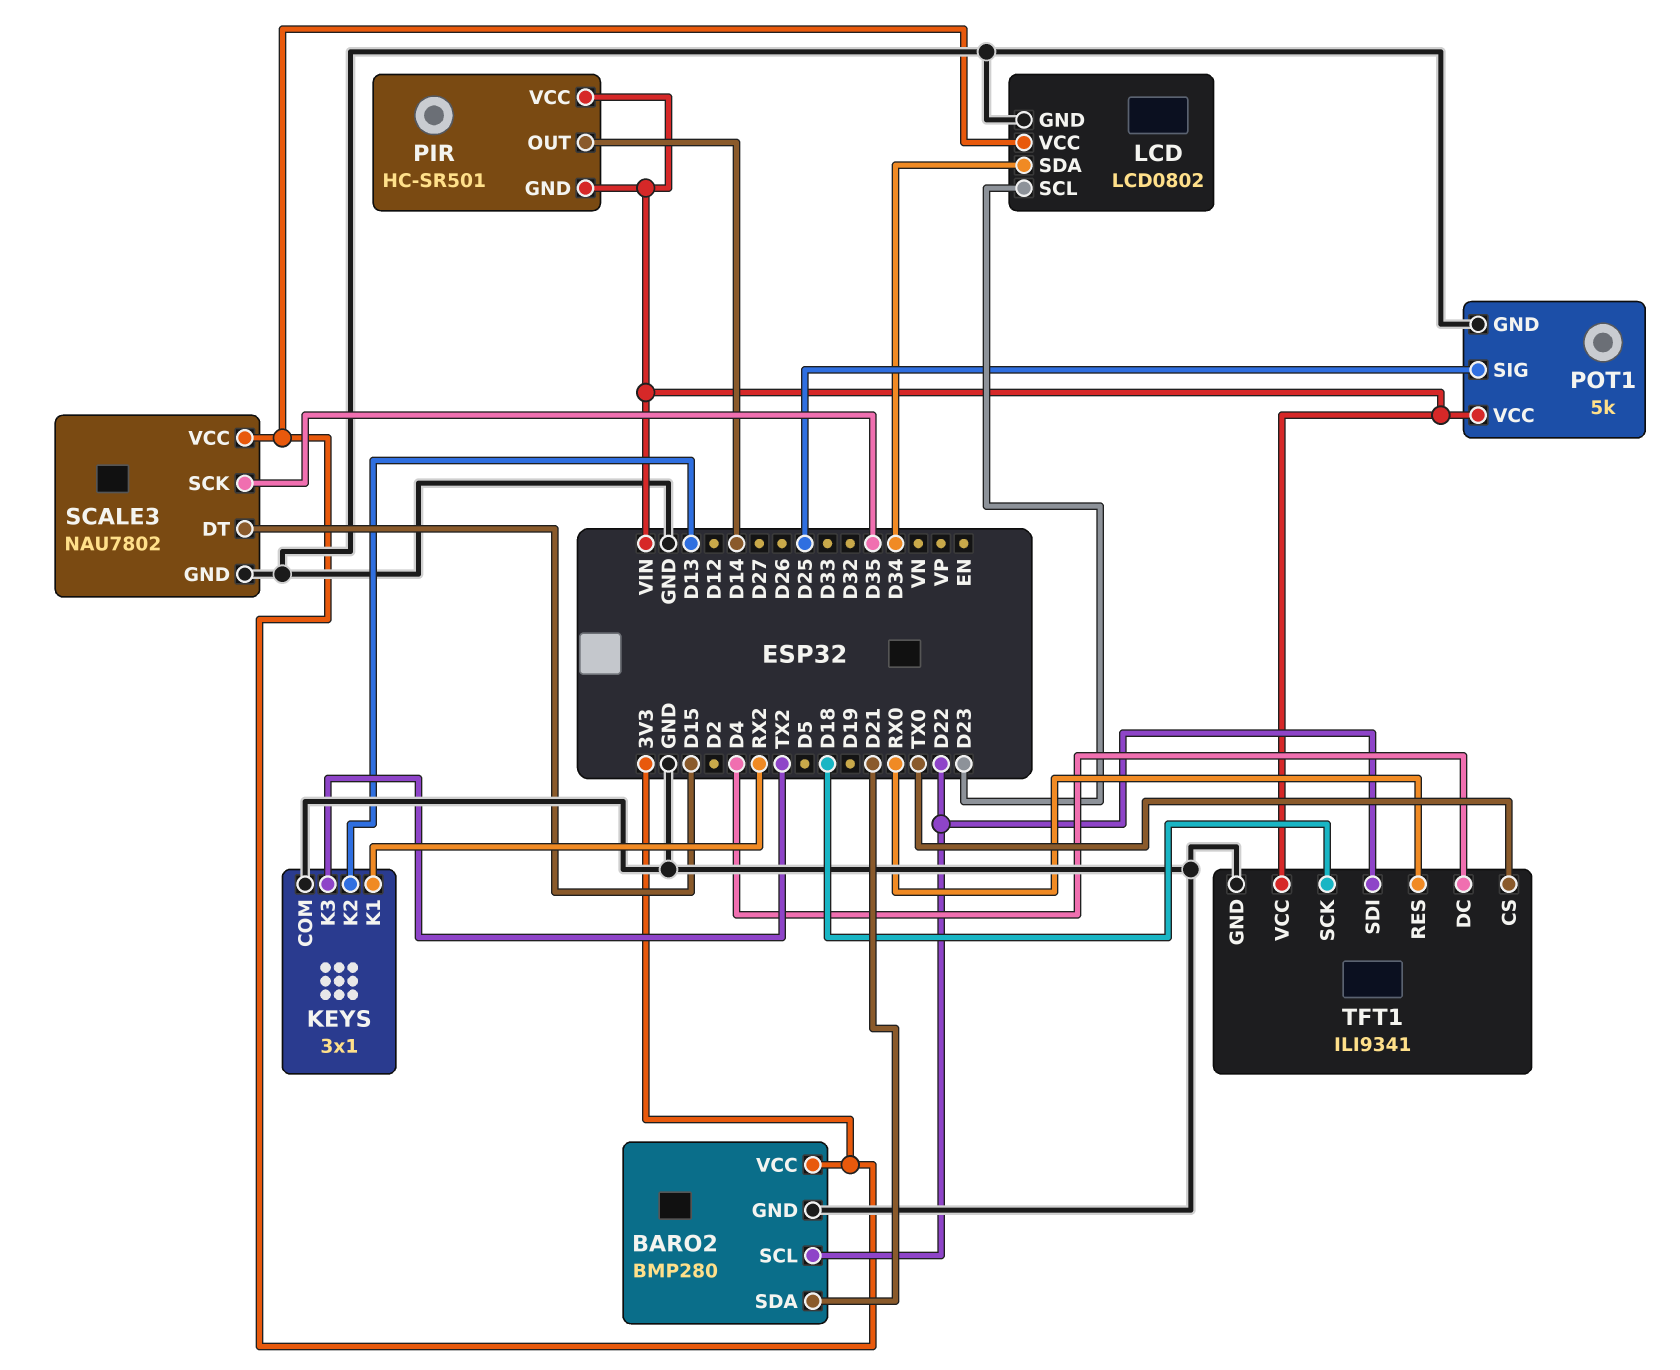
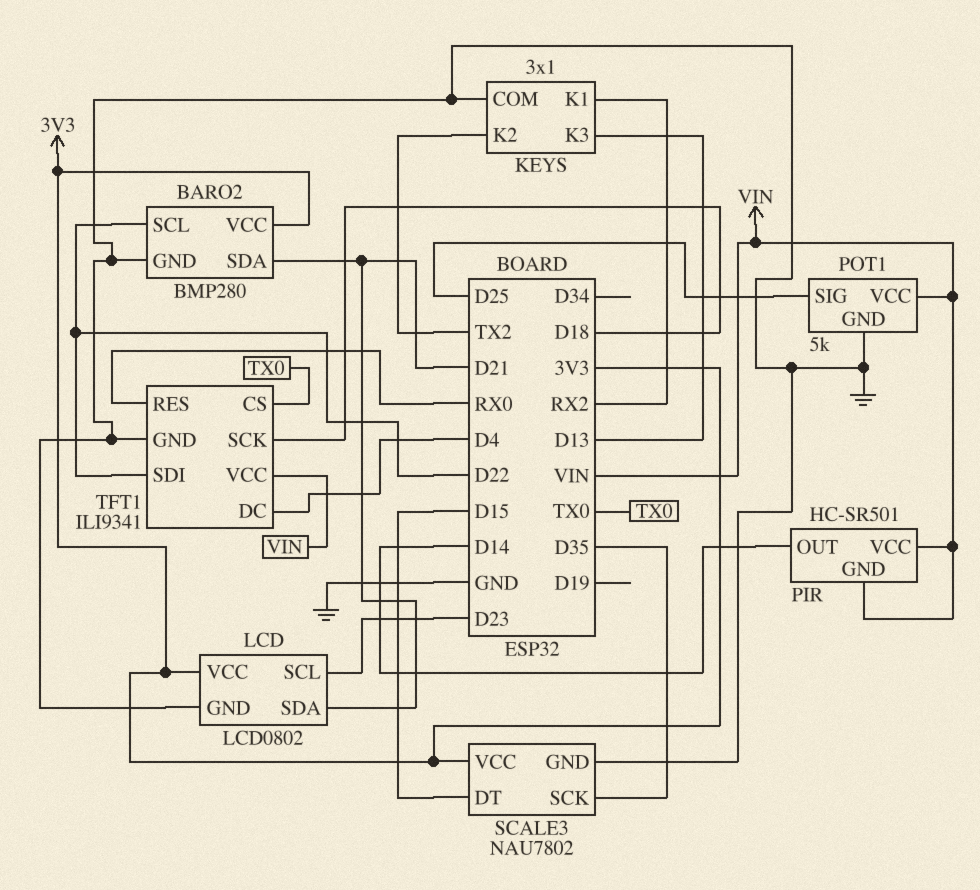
KEYS pin K2: D13 -> TX2
KEYS pin K3: TX2 -> D13
LCD pin SDA: D34 -> D21

